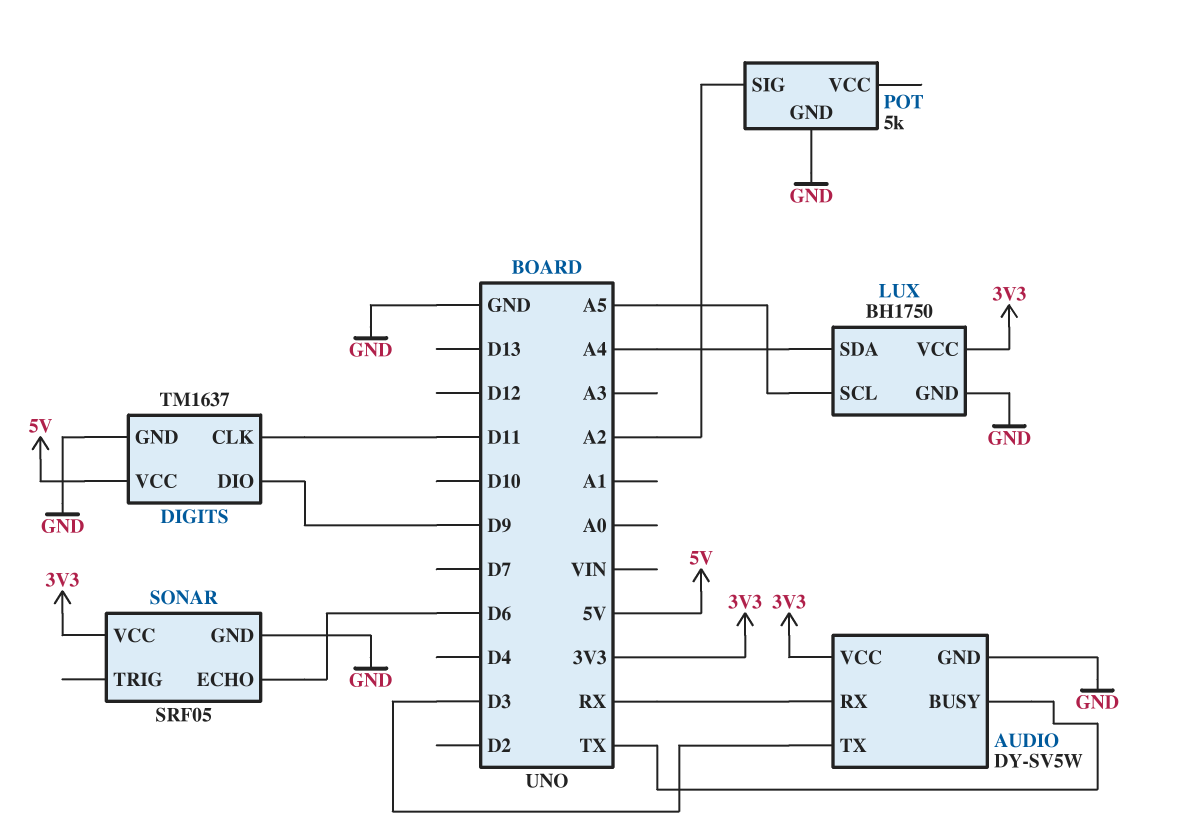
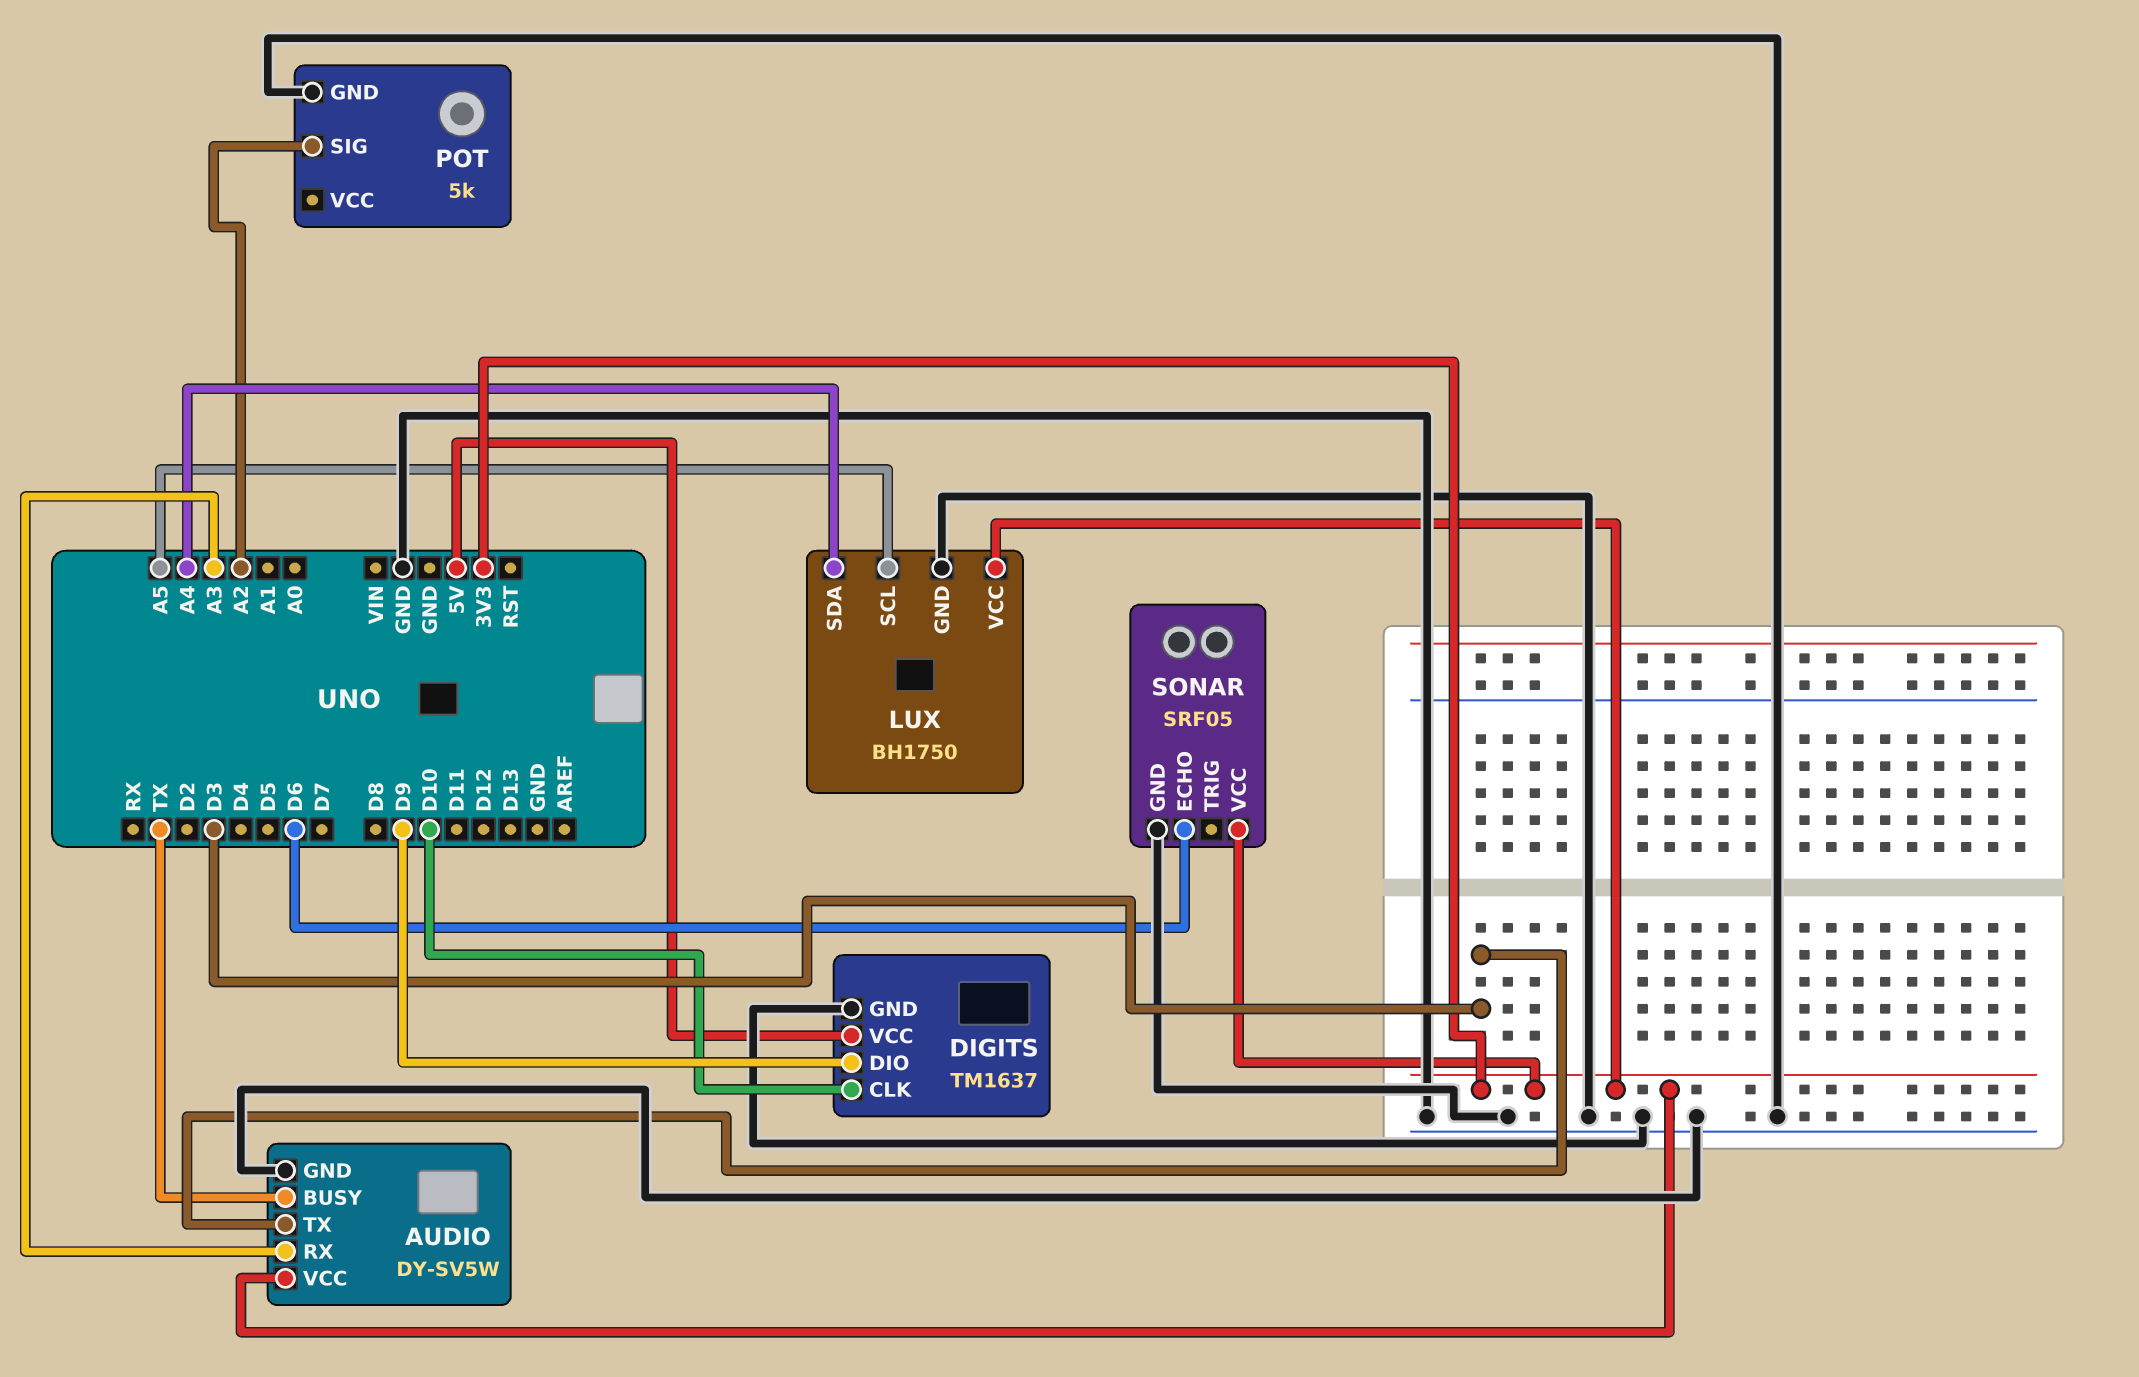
AUDIO pin RX: RX -> A3
DIGITS pin CLK: D11 -> D10

